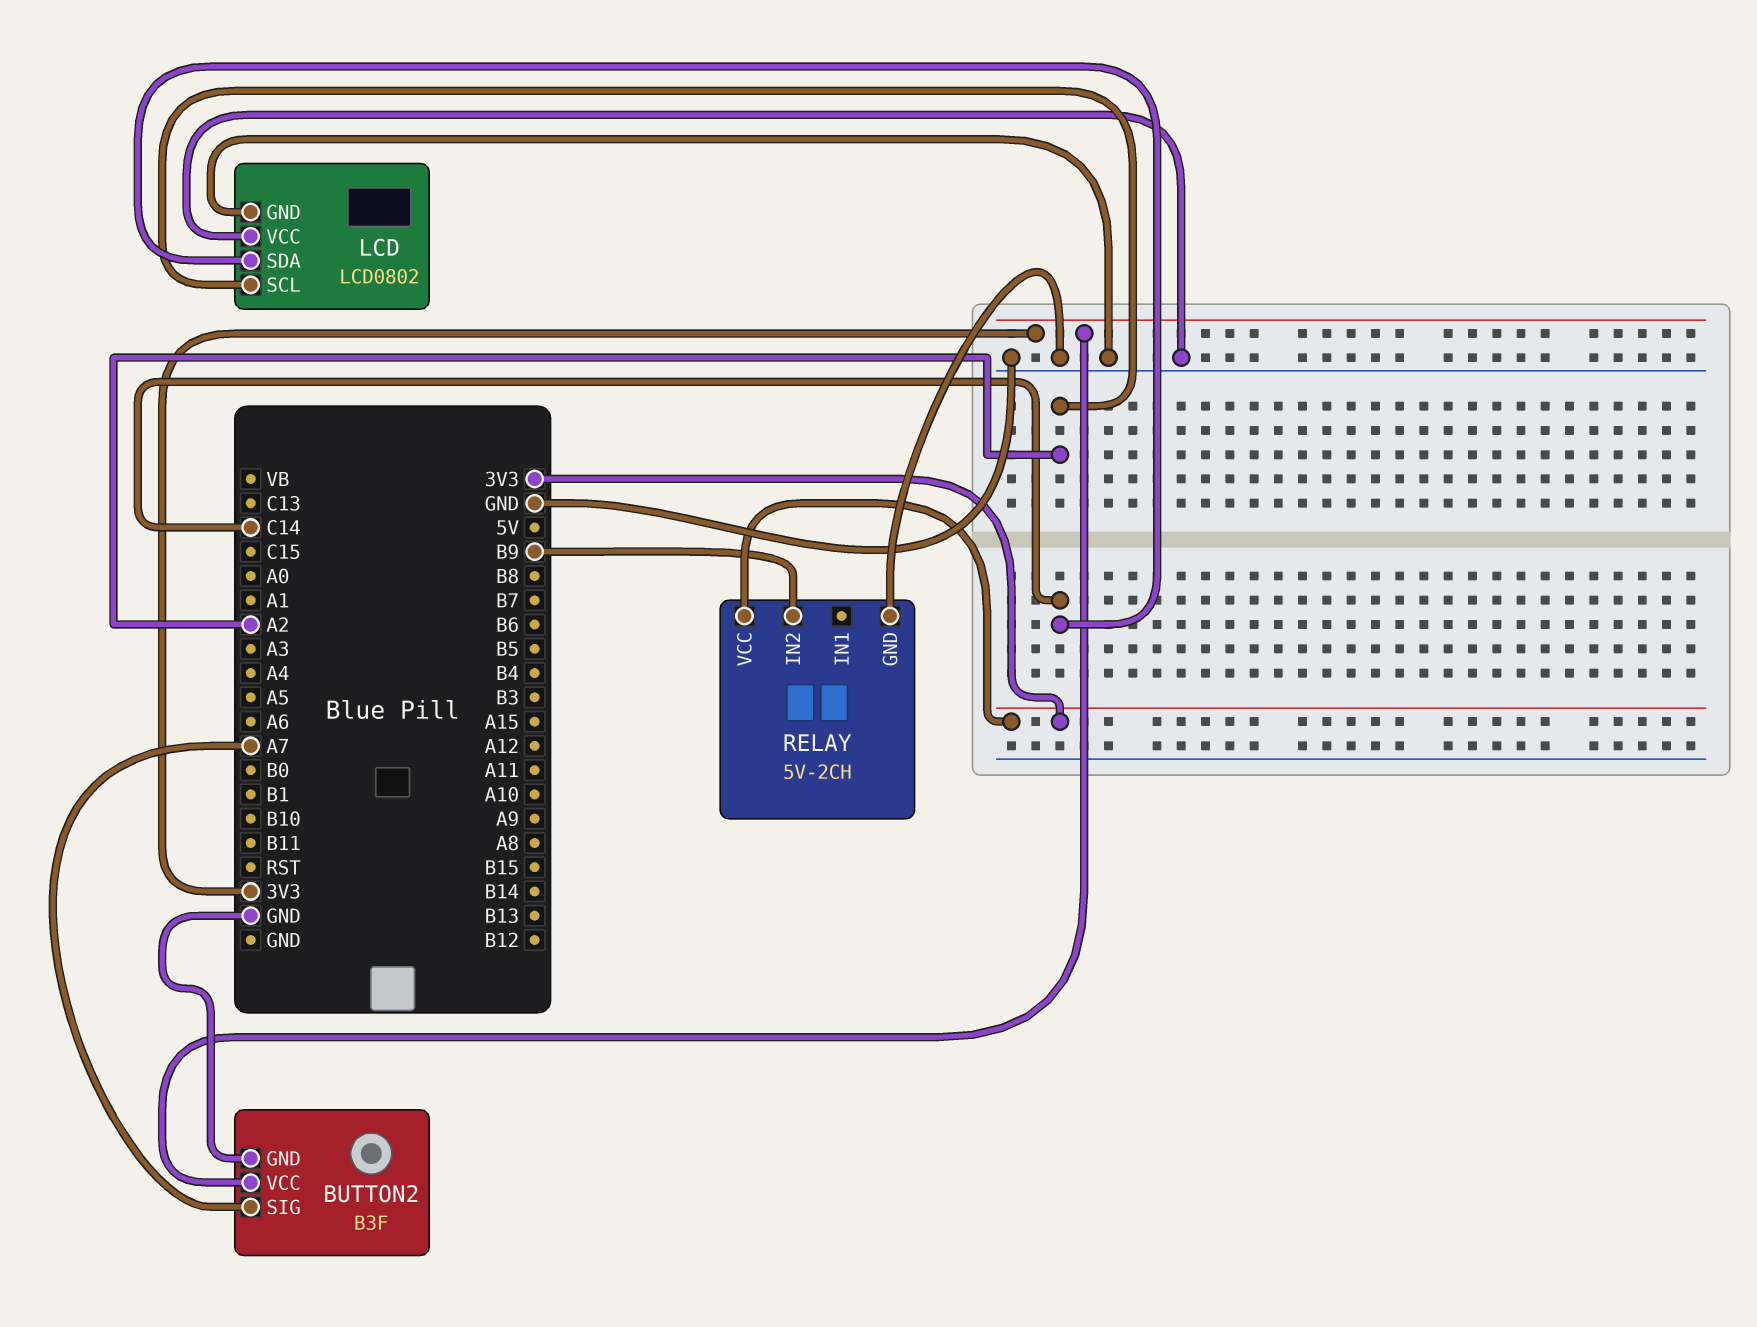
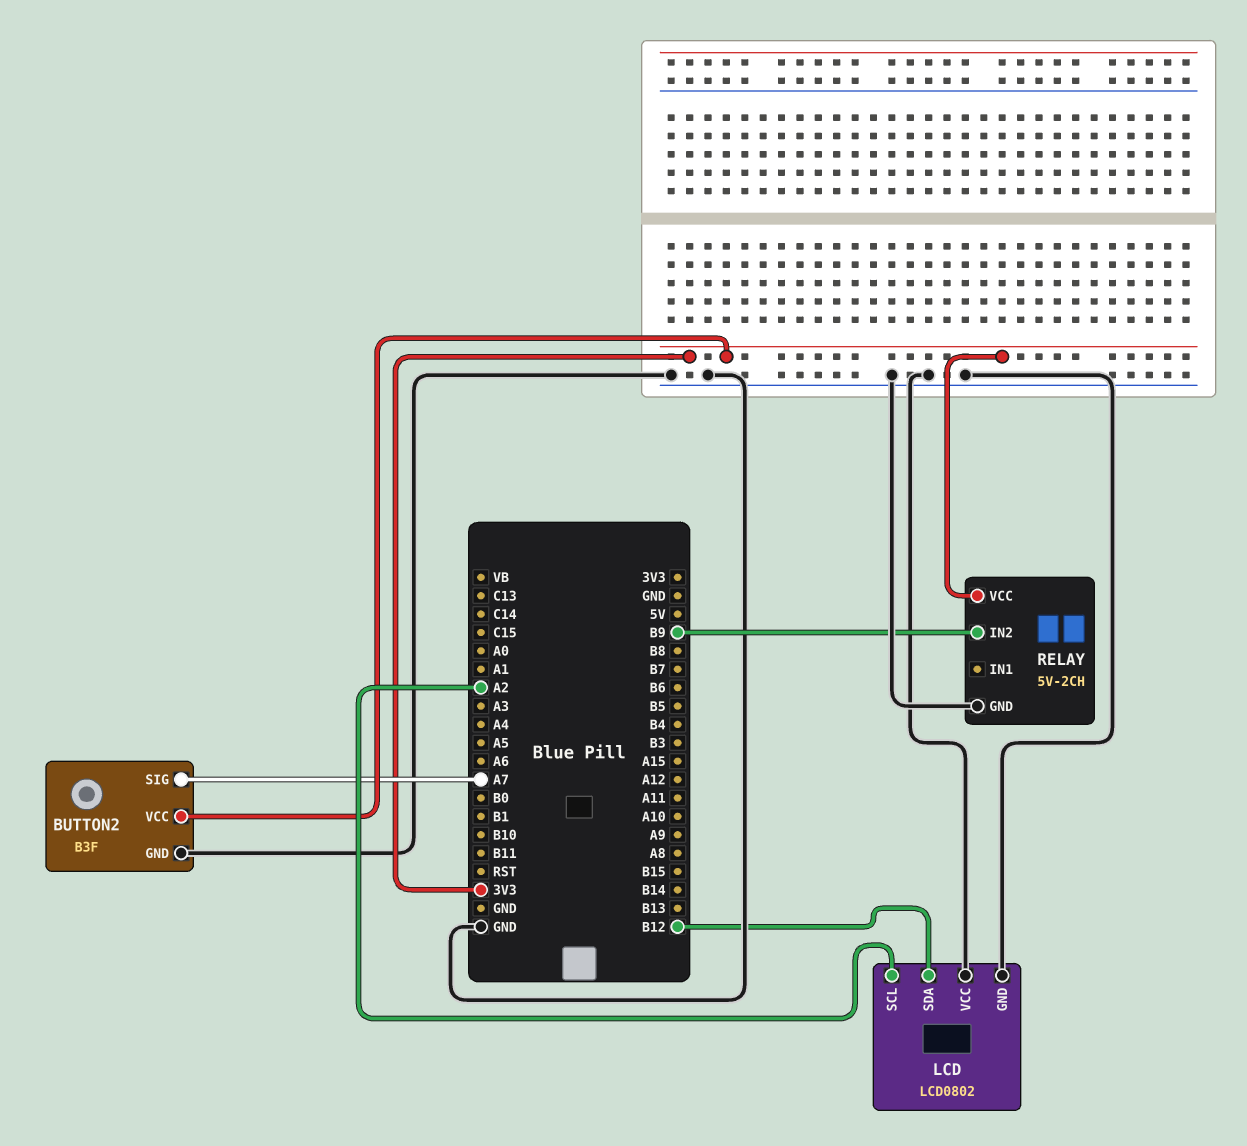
LCD pin SDA: C14 -> B12

